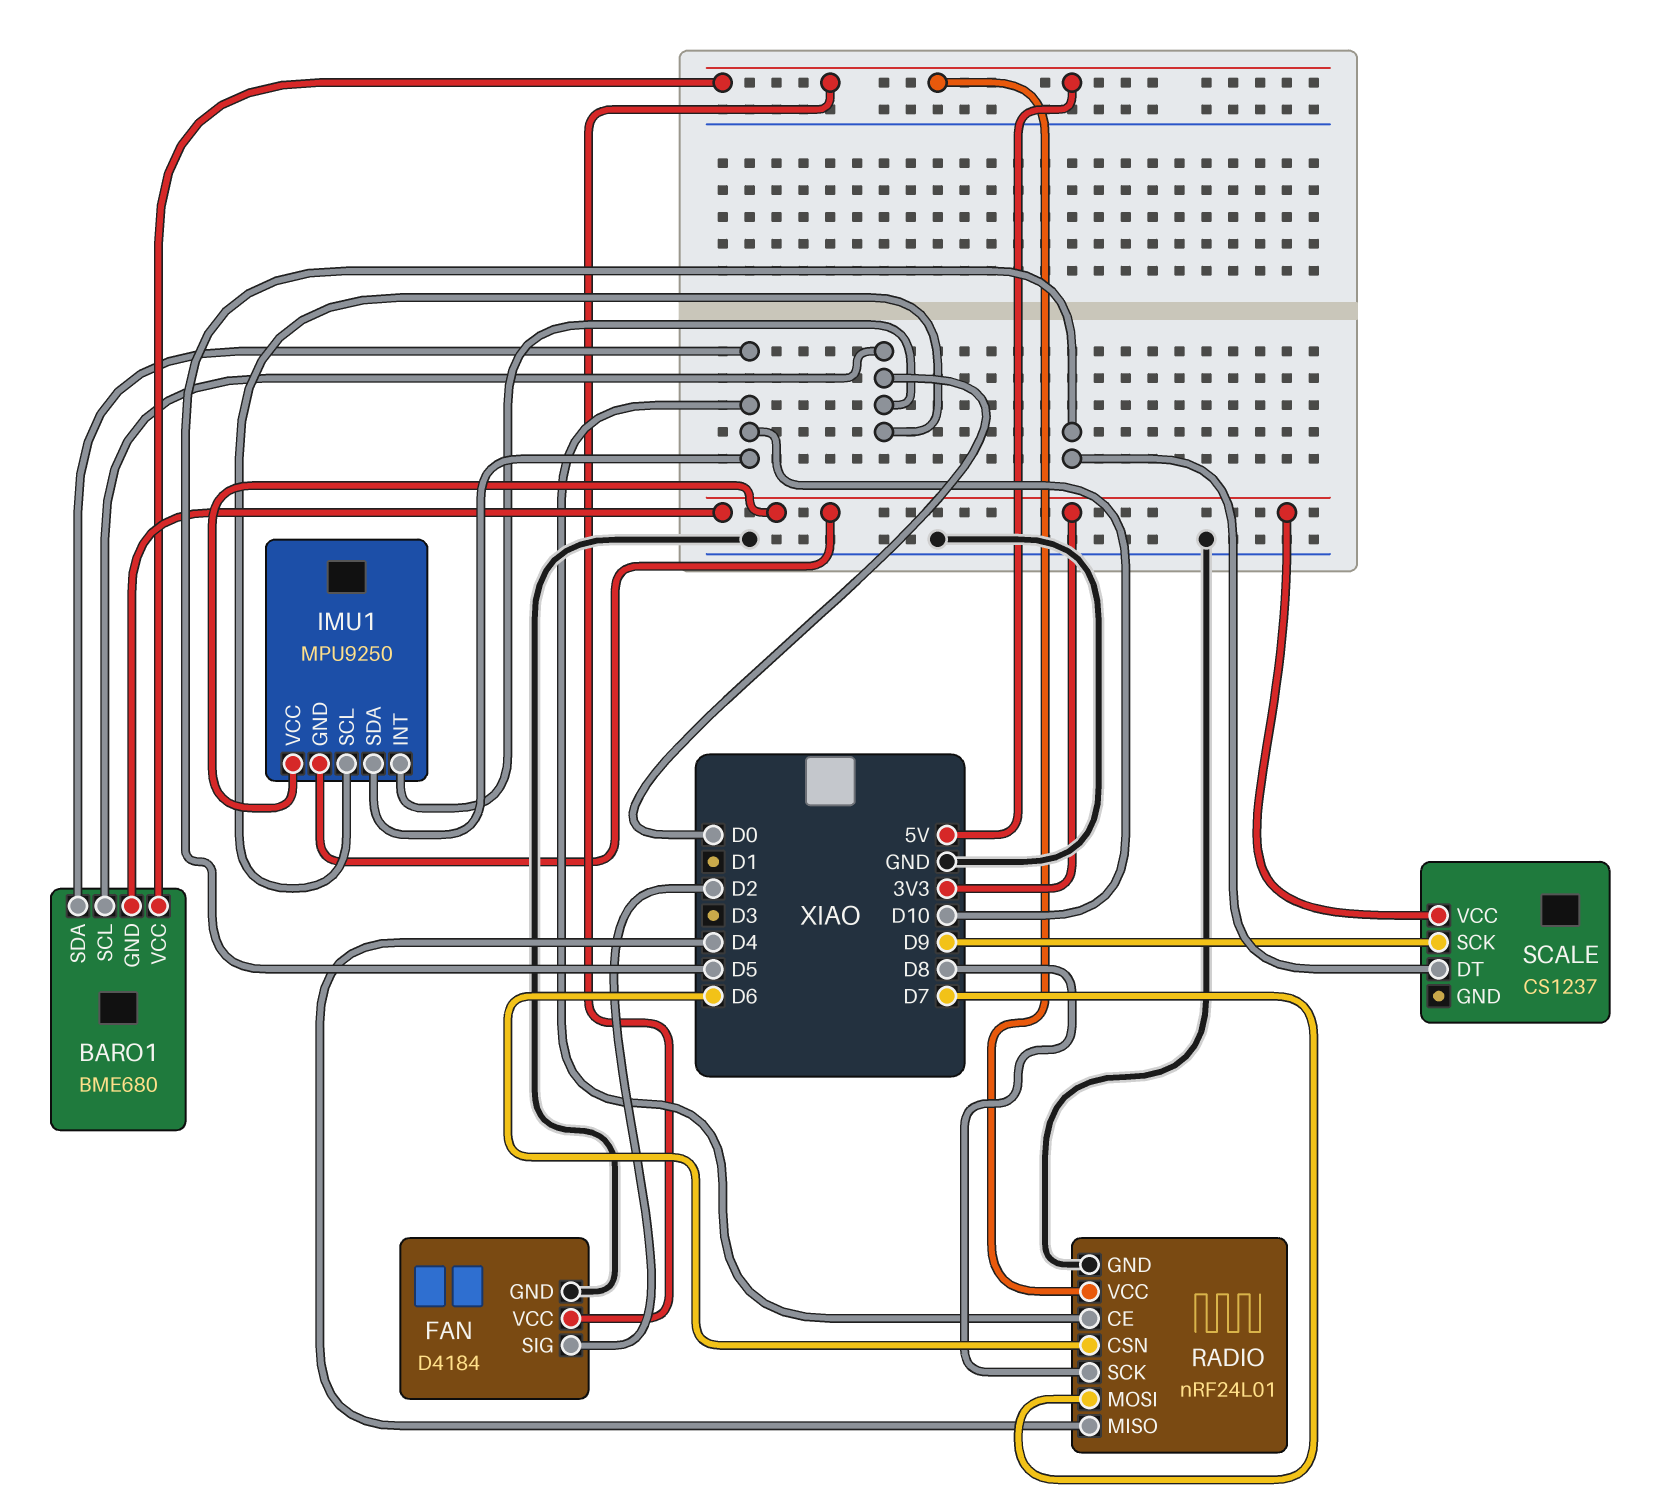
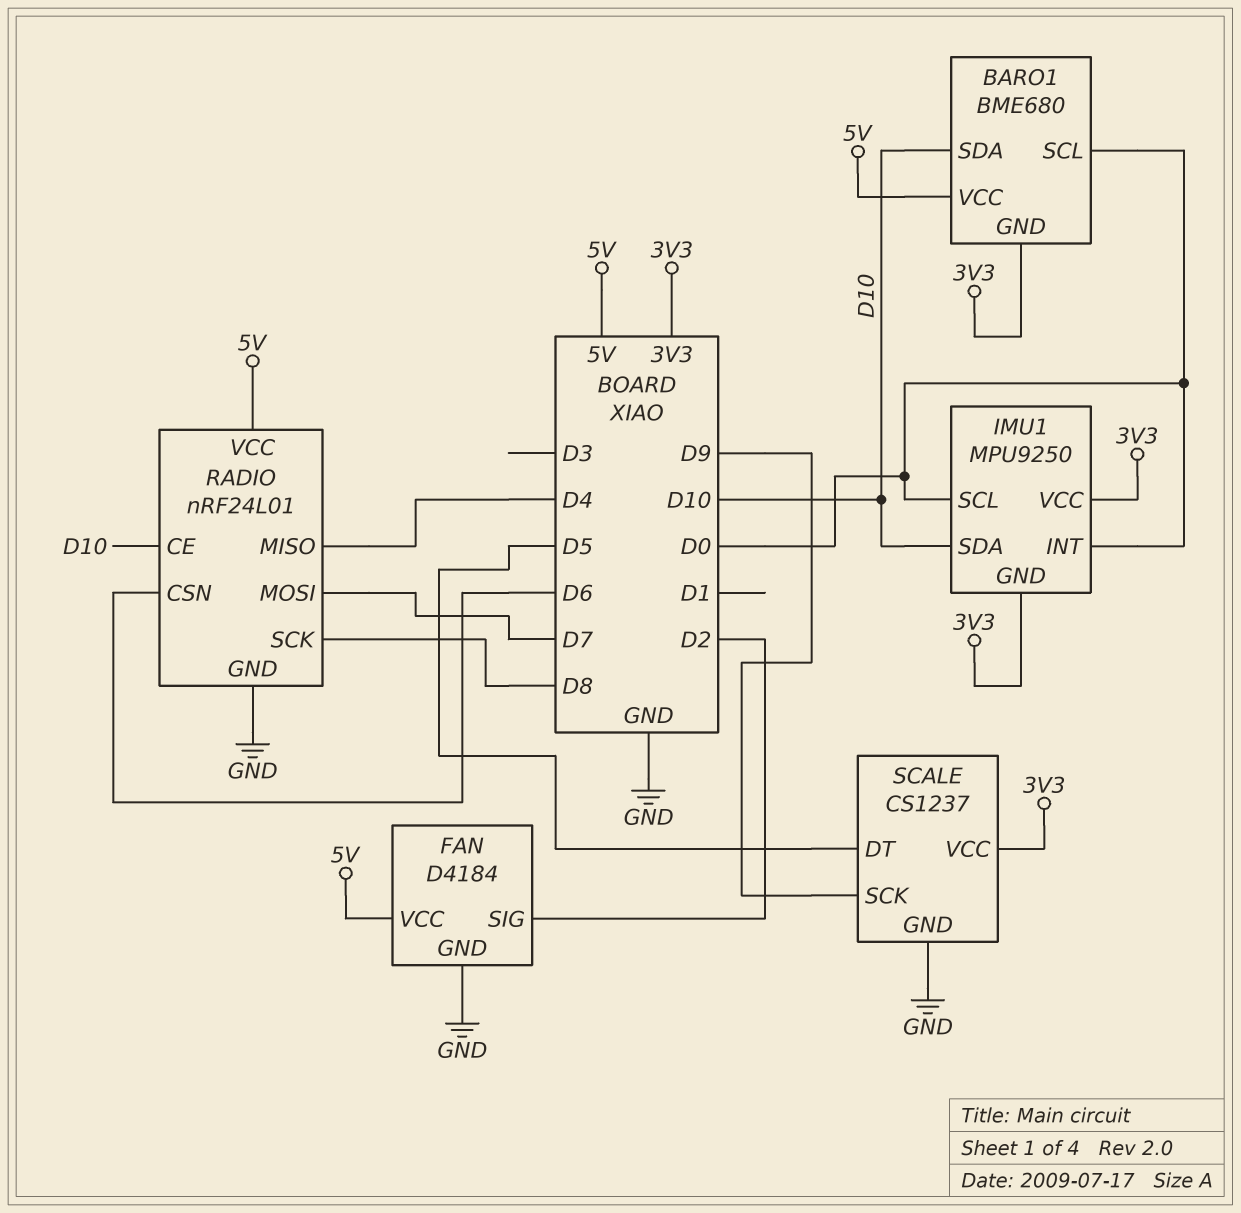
SCALE pin GND: none -> GND

